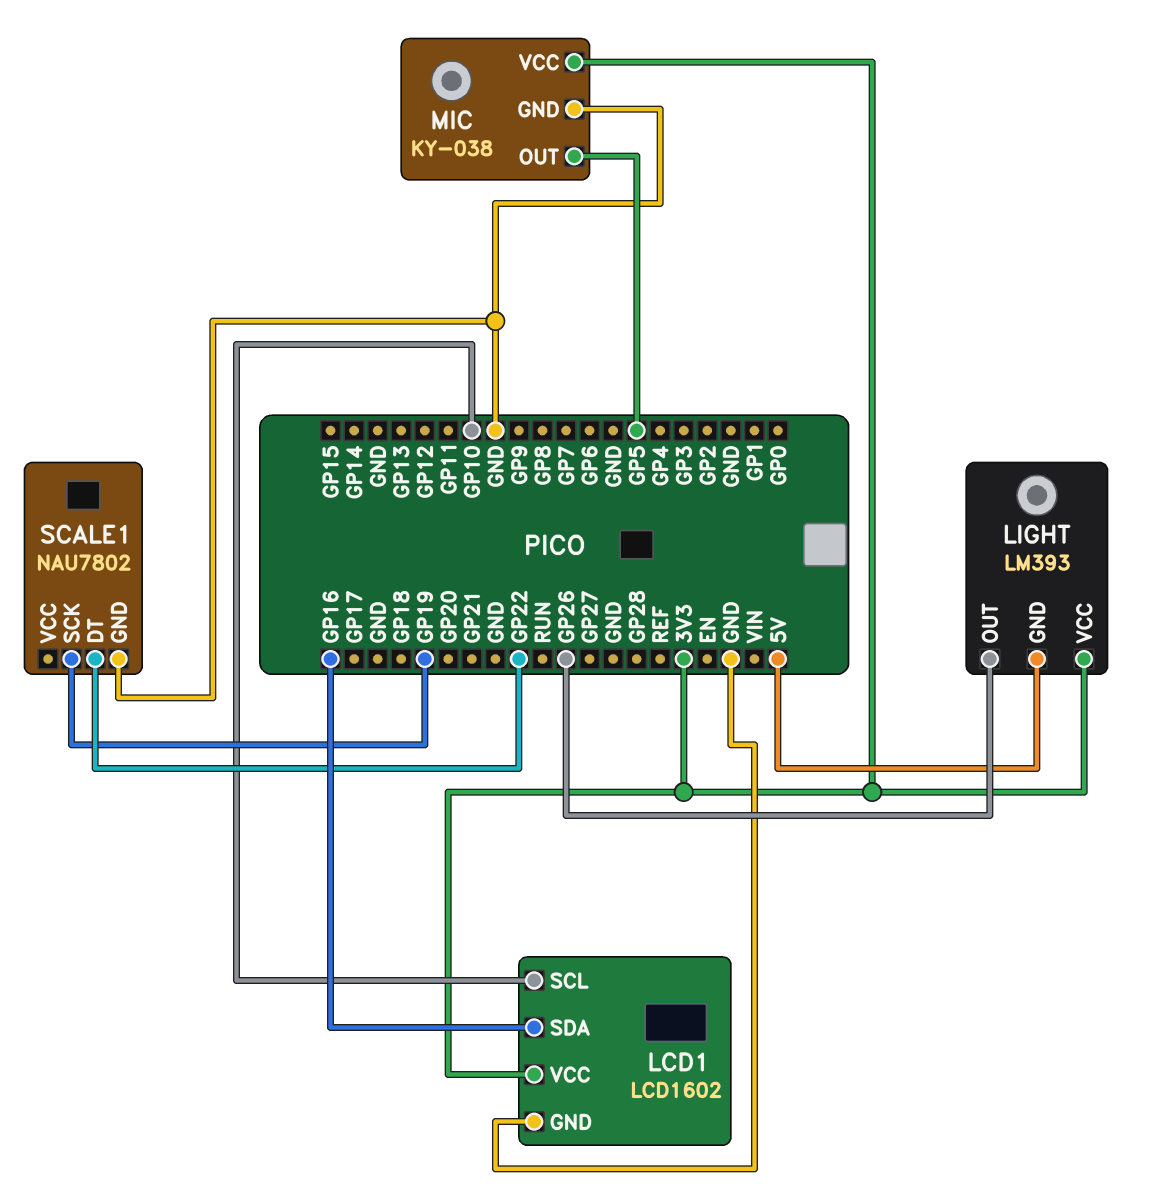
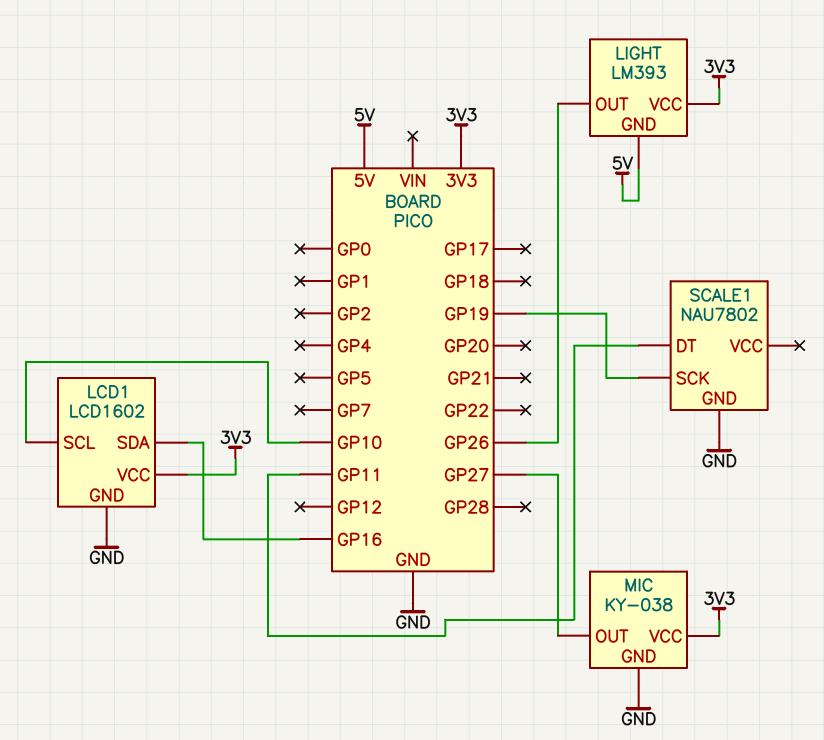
MIC pin OUT: GP5 -> GP27
SCALE1 pin DT: GP22 -> GP11

